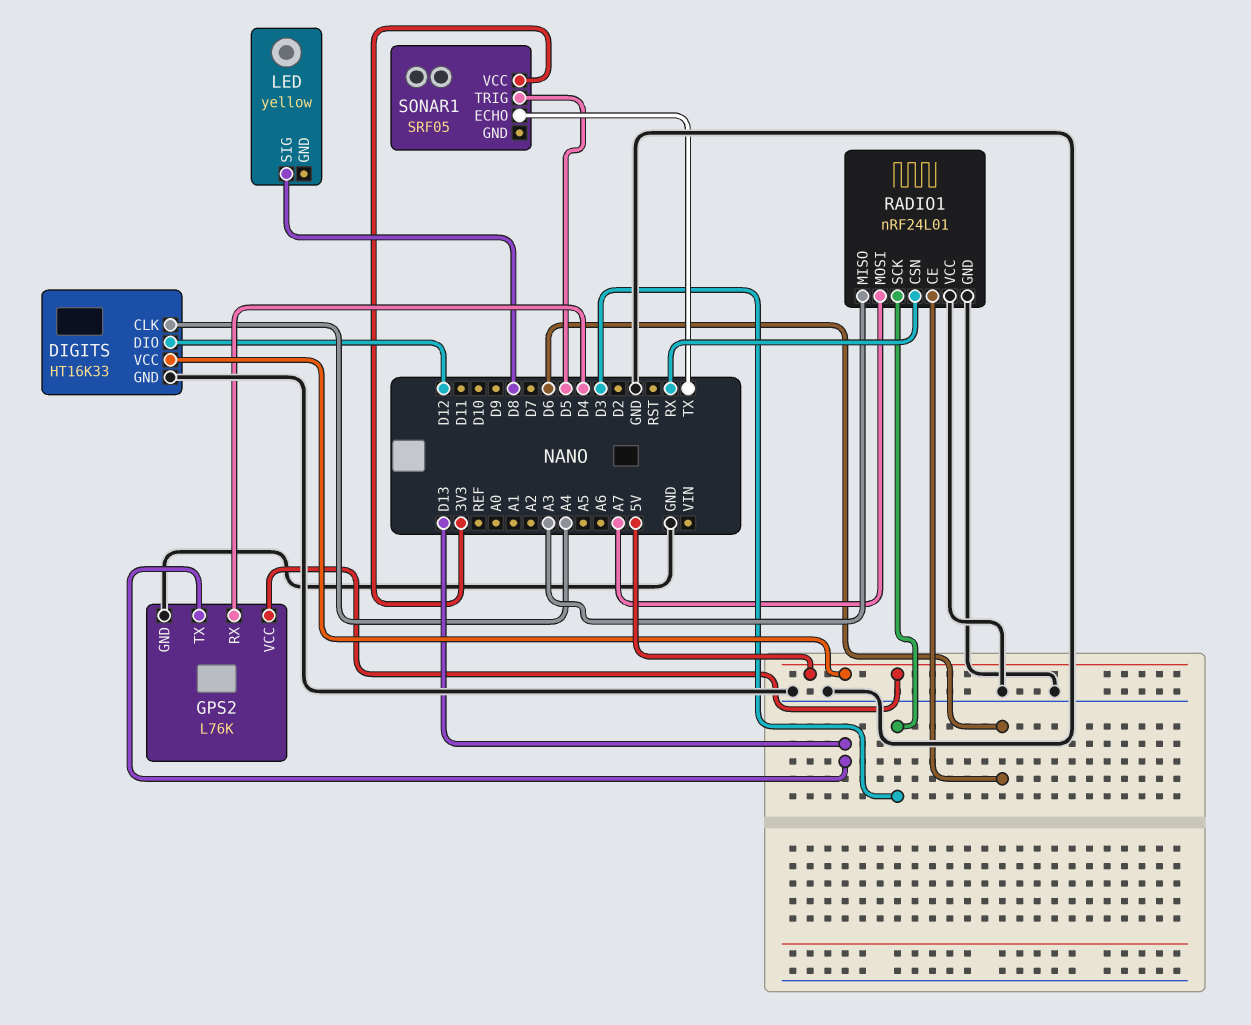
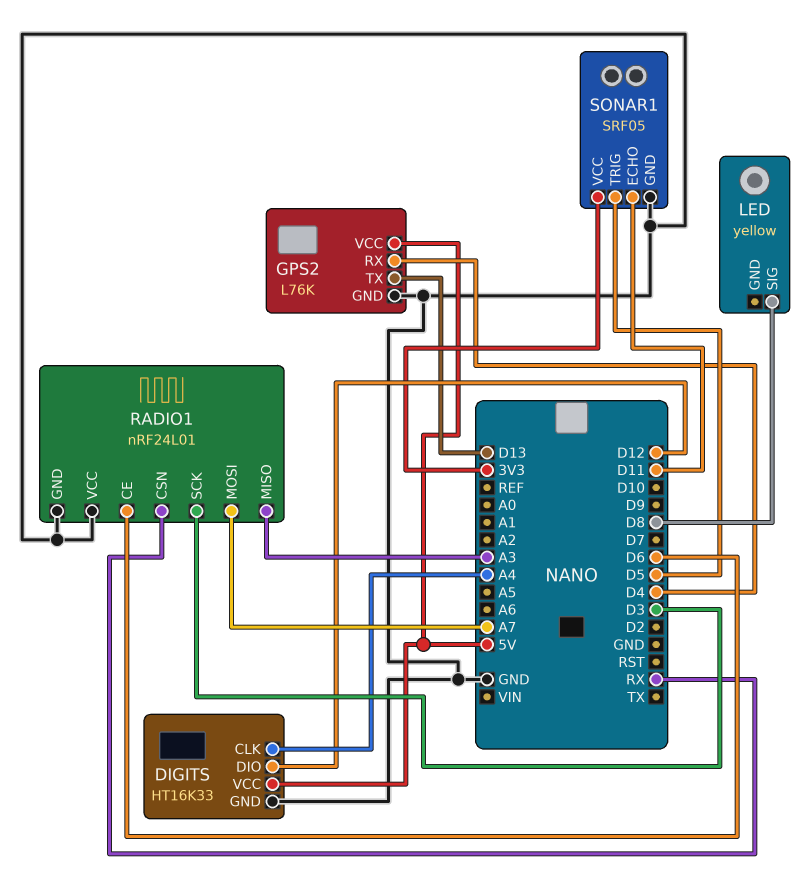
SONAR1 pin ECHO: TX -> D11
SONAR1 pin GND: none -> GND

